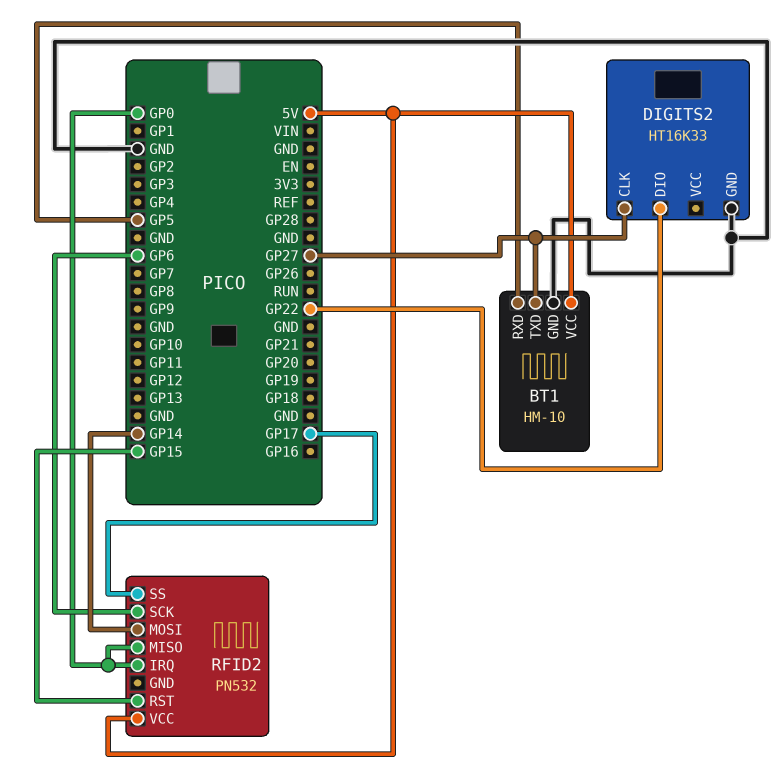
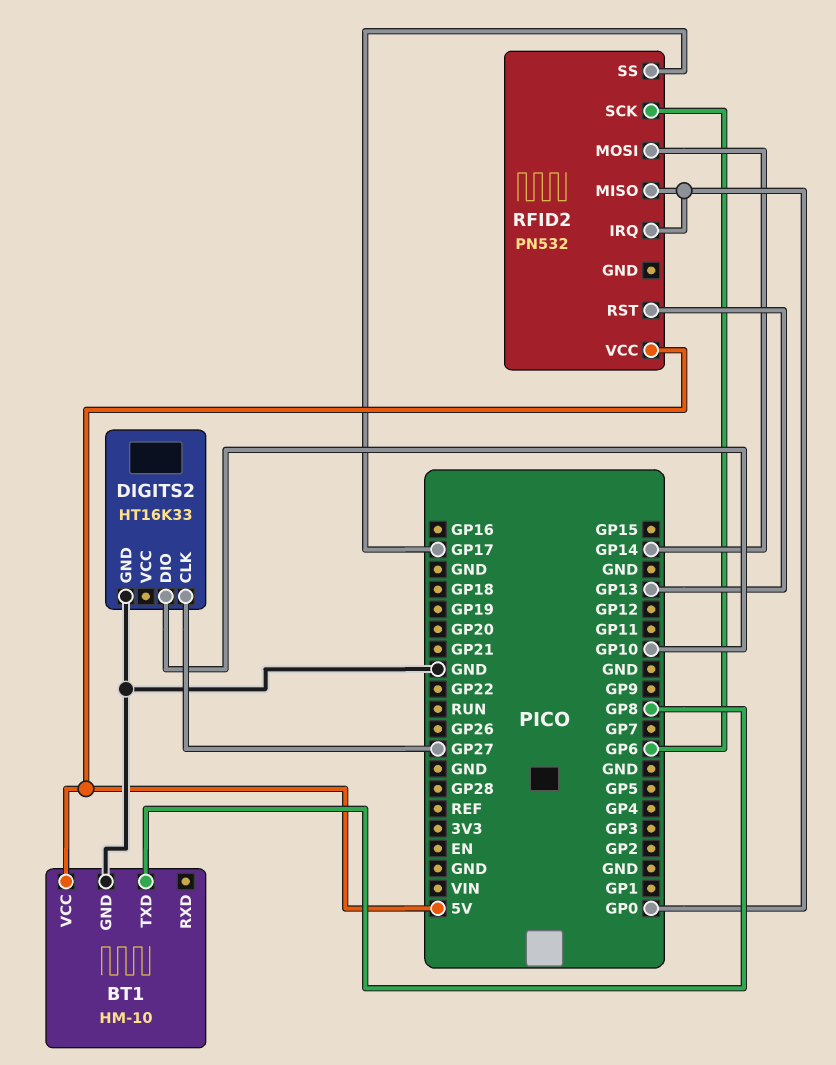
BT1 pin RXD: GP5 -> none
BT1 pin TXD: GP27 -> GP8
DIGITS2 pin DIO: GP22 -> GP10
RFID2 pin RST: GP15 -> GP13

